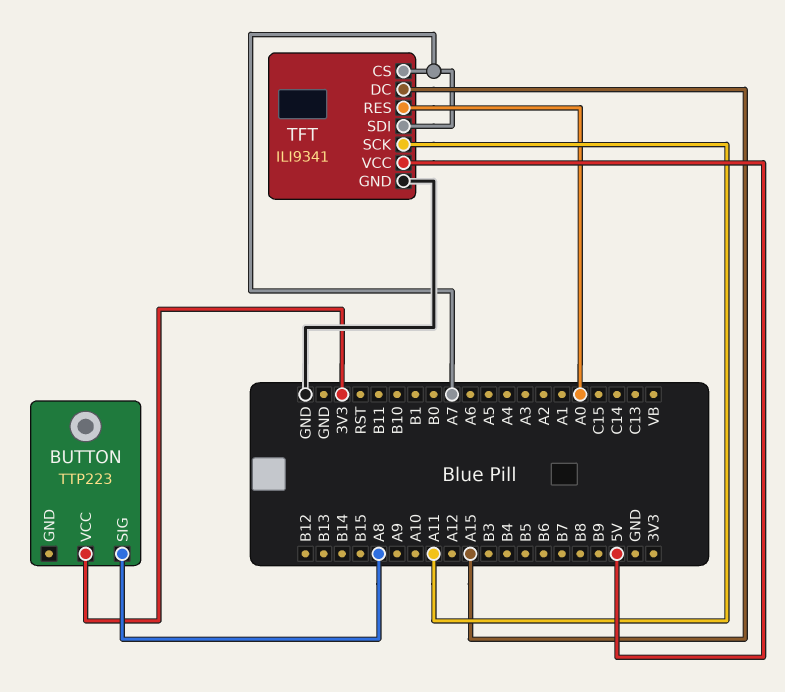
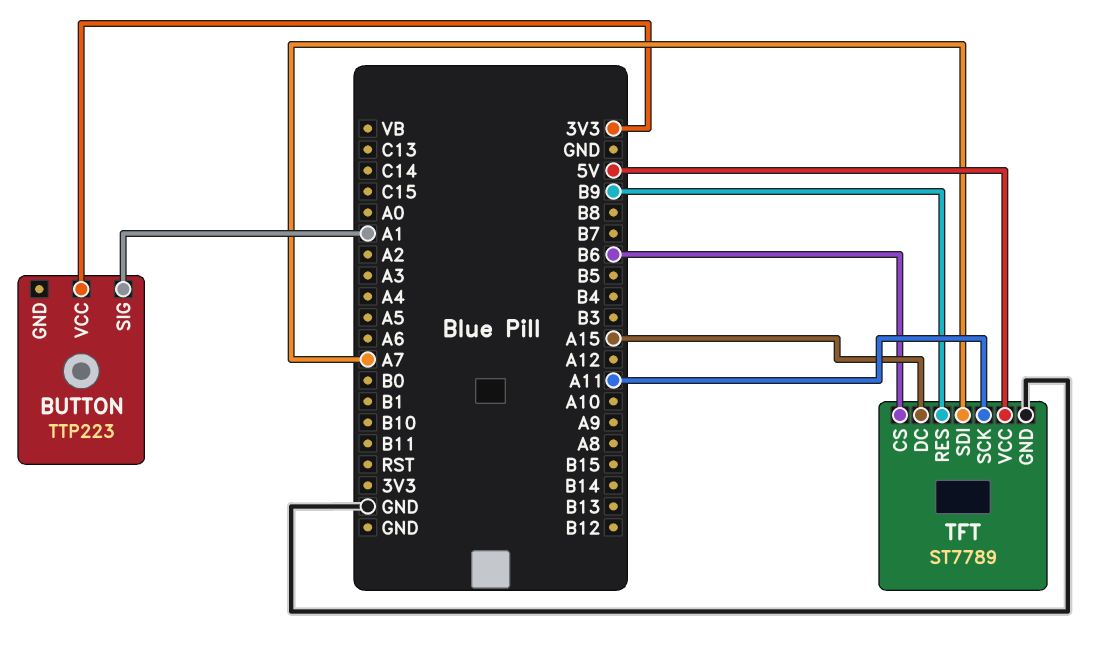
BUTTON pin SIG: A8 -> A1
TFT: ILI9341 -> ST7789
TFT pin CS: A7 -> B6
TFT pin RES: A0 -> B9

